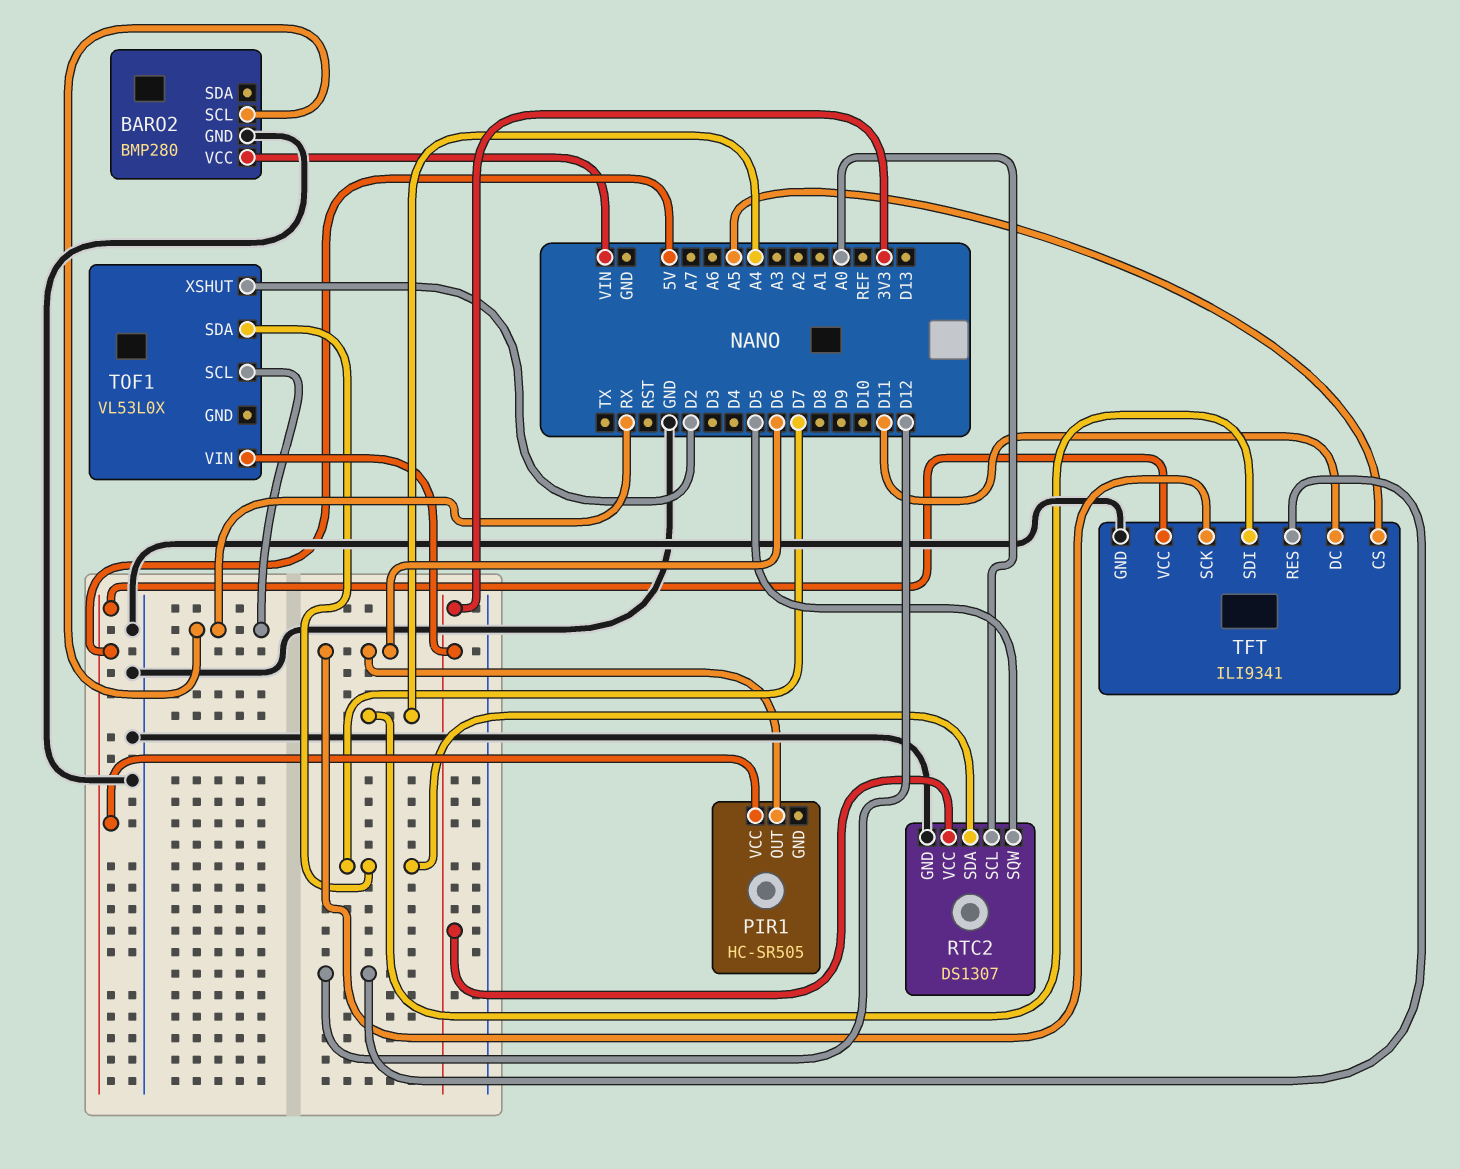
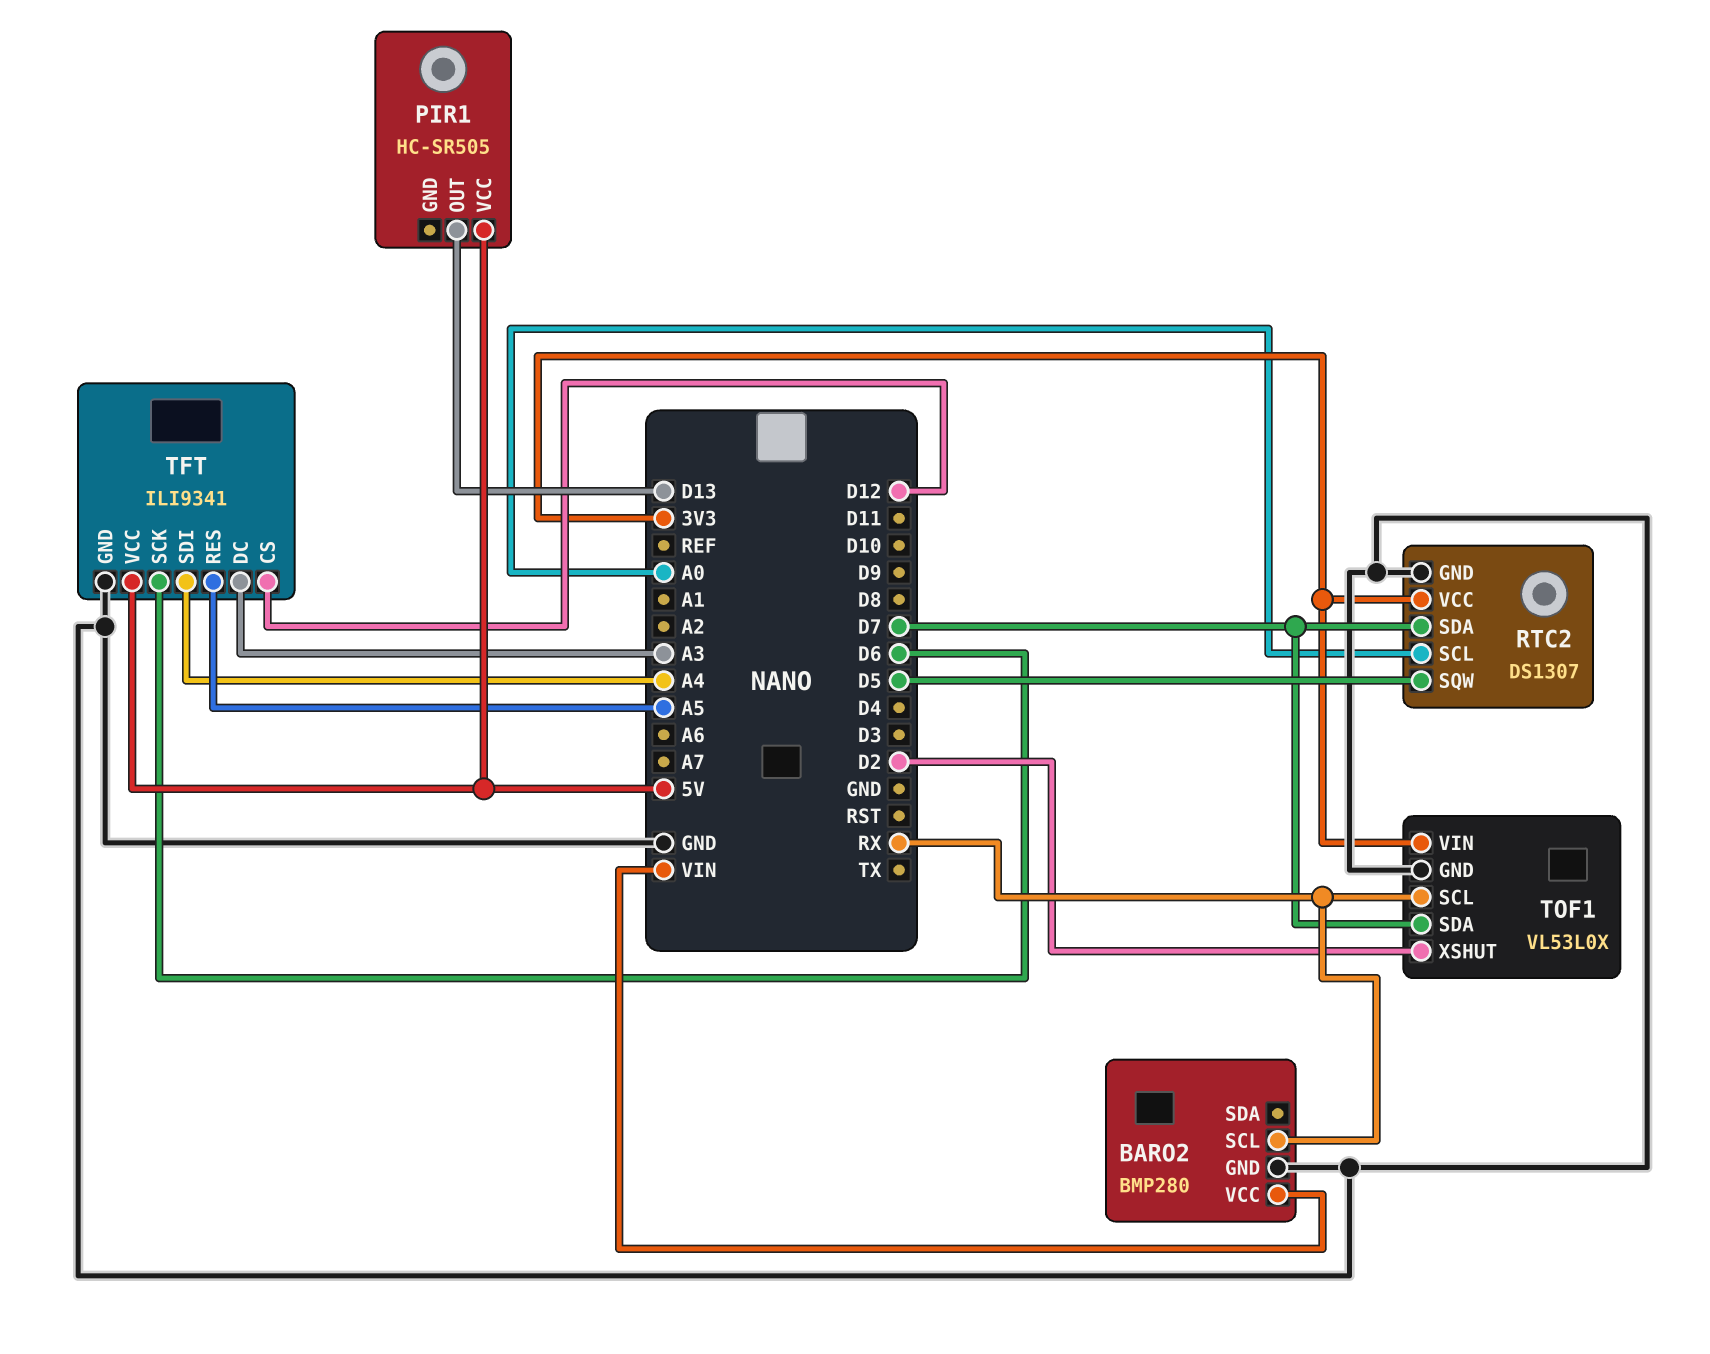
PIR1 pin OUT: D6 -> D13
TFT pin CS: A5 -> D12
TFT pin DC: D11 -> A3
TFT pin RES: D12 -> A5
TOF1 pin GND: none -> GND

